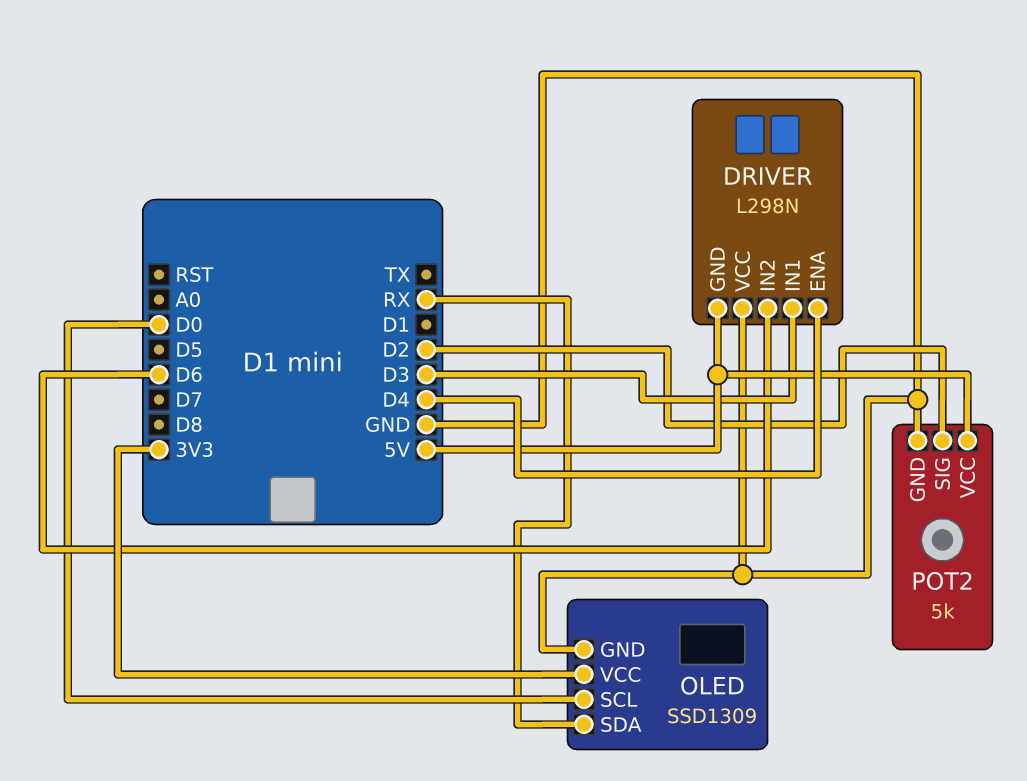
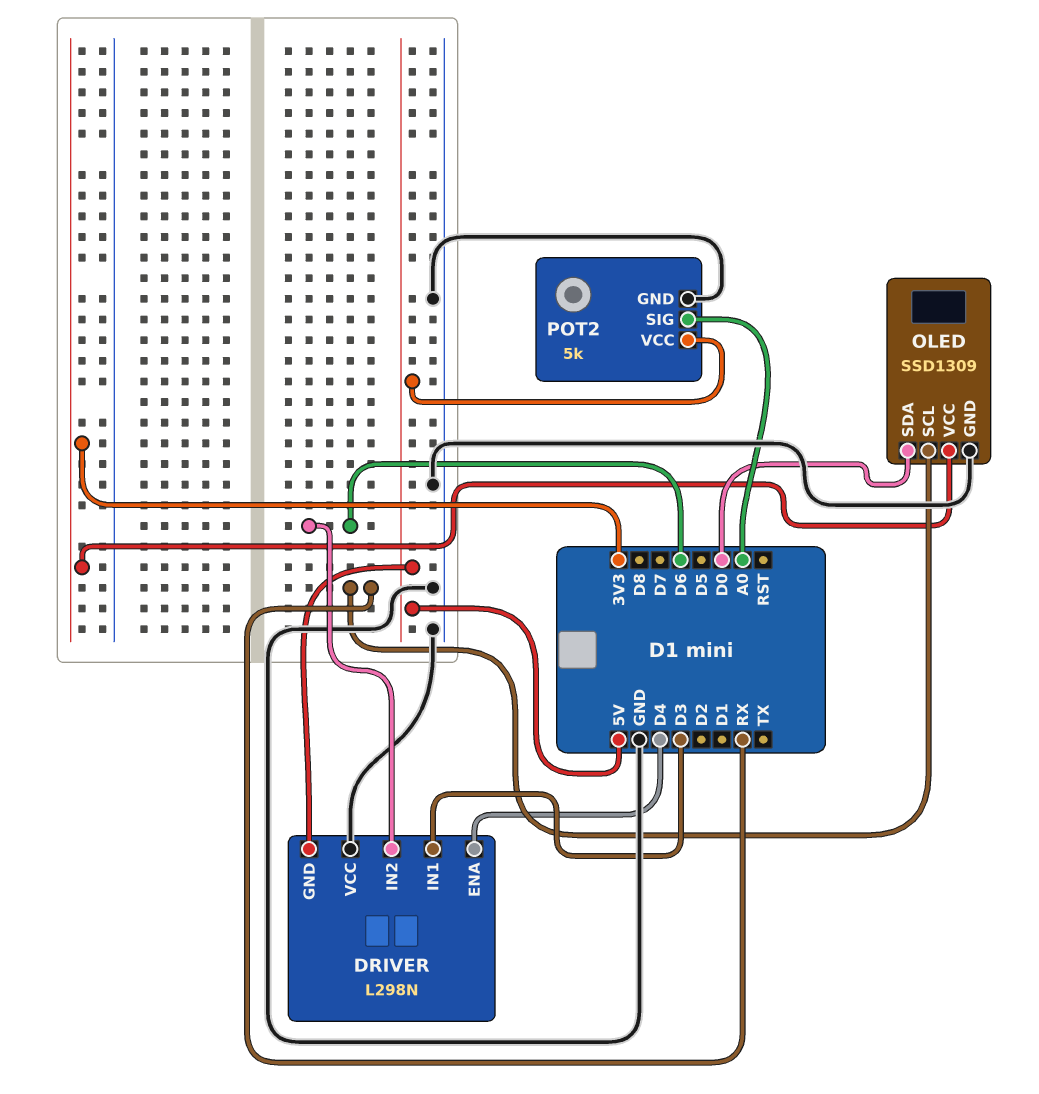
OLED pin SCL: D0 -> RX
OLED pin SDA: RX -> D0
POT2 pin SIG: D2 -> A0

